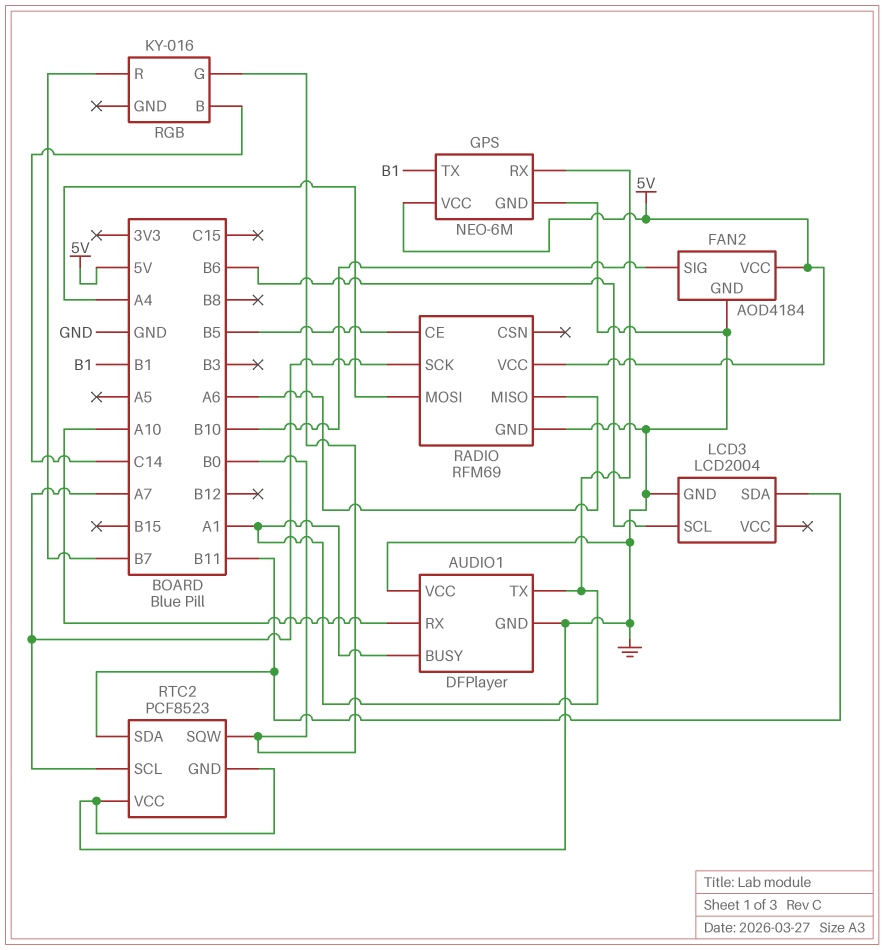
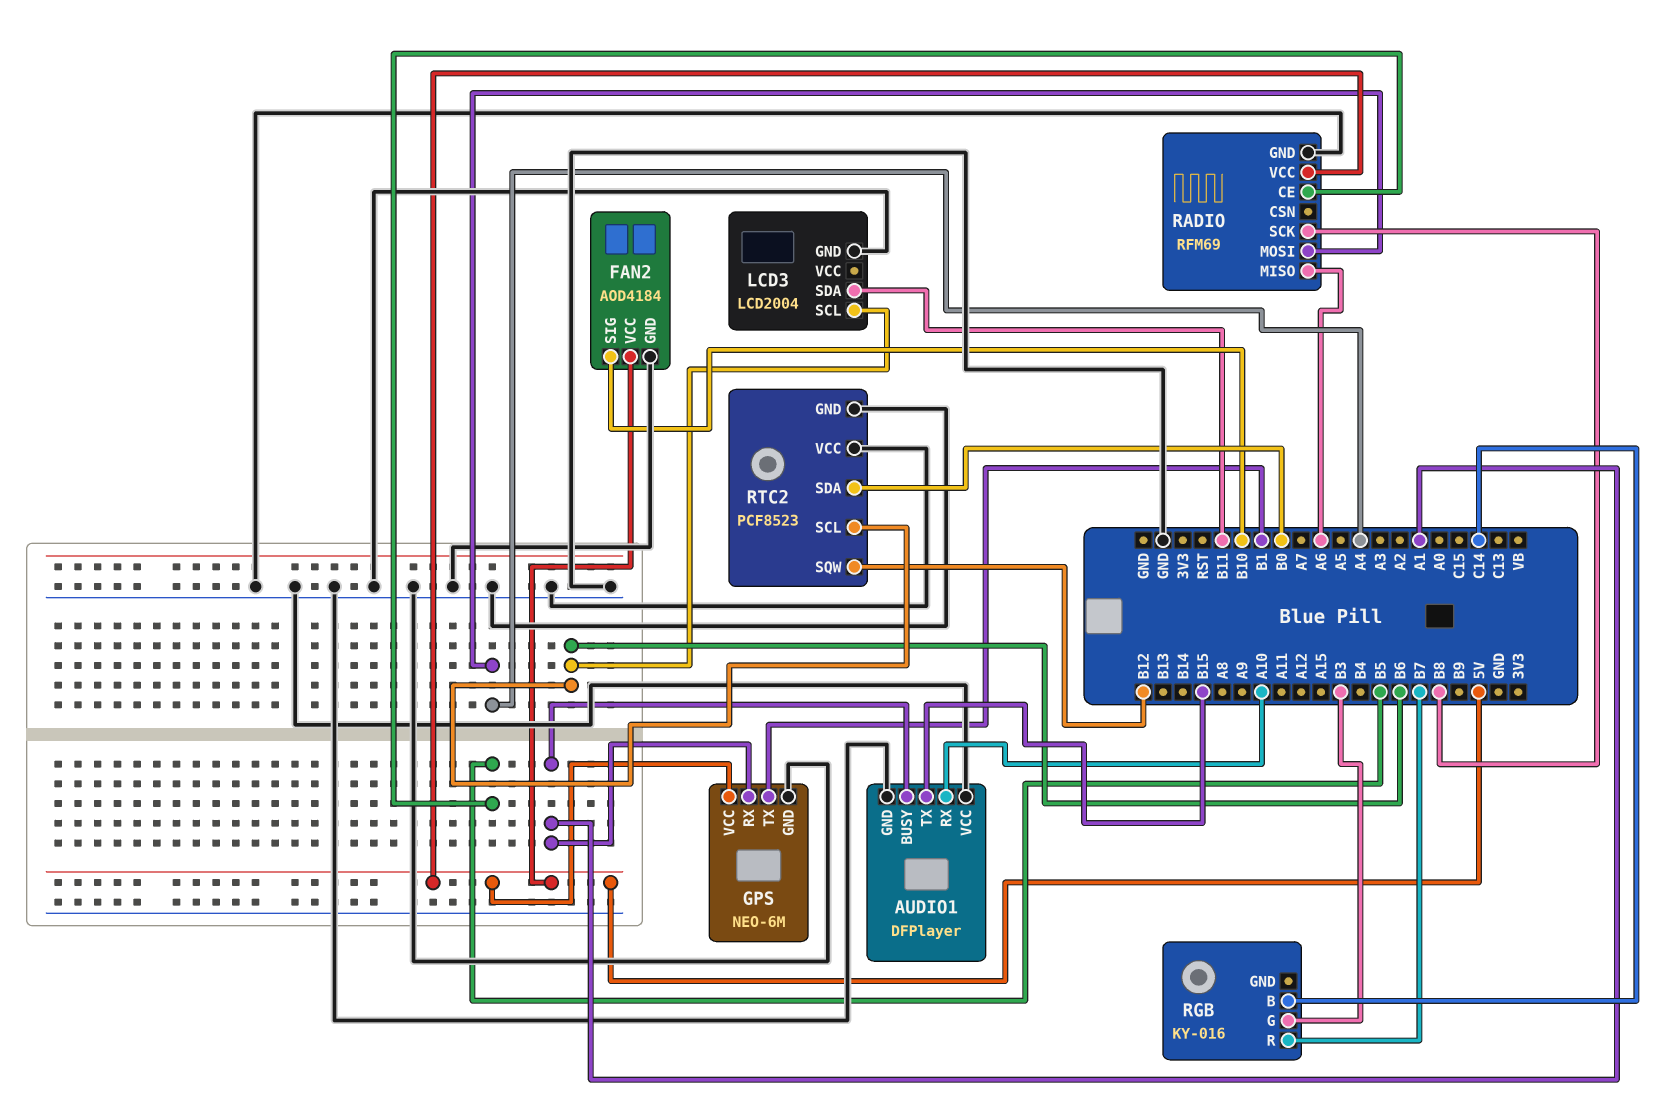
AUDIO1 pin TX: A1 -> B15
RADIO pin SCK: A7 -> B8
RGB pin G: B0 -> B3
RTC2 pin SCL: A7 -> B6
RTC2 pin SDA: B11 -> B0
RTC2 pin SQW: B0 -> B12

